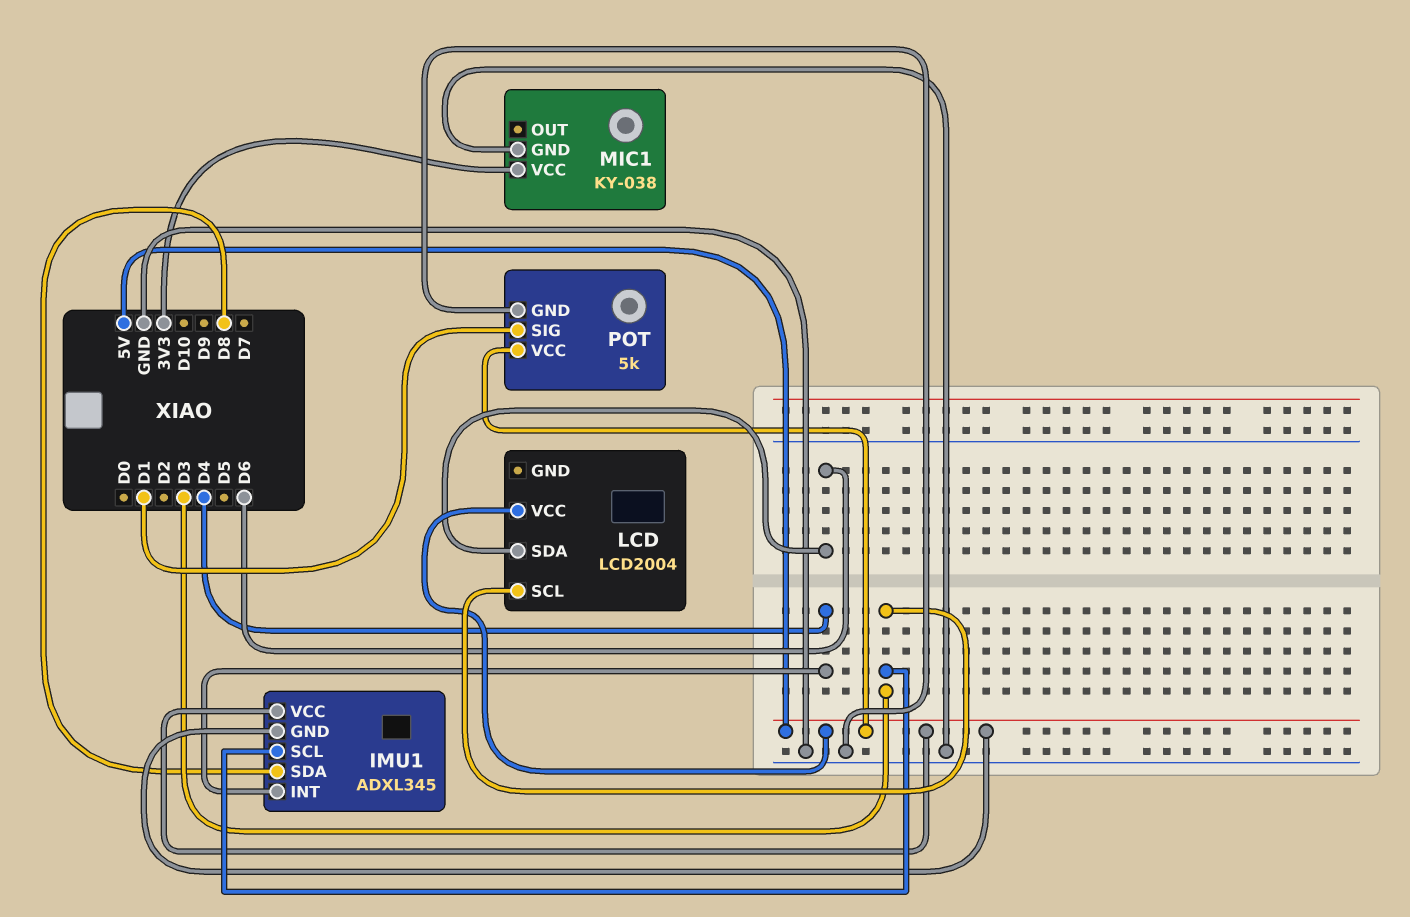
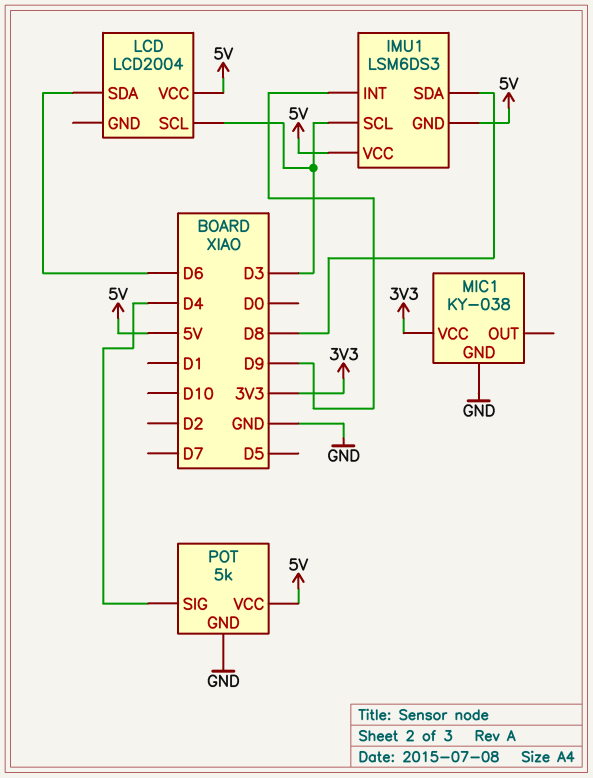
IMU1: ADXL345 -> LSM6DS3
IMU1 pin INT: D4 -> D9
POT pin SIG: D1 -> D4

